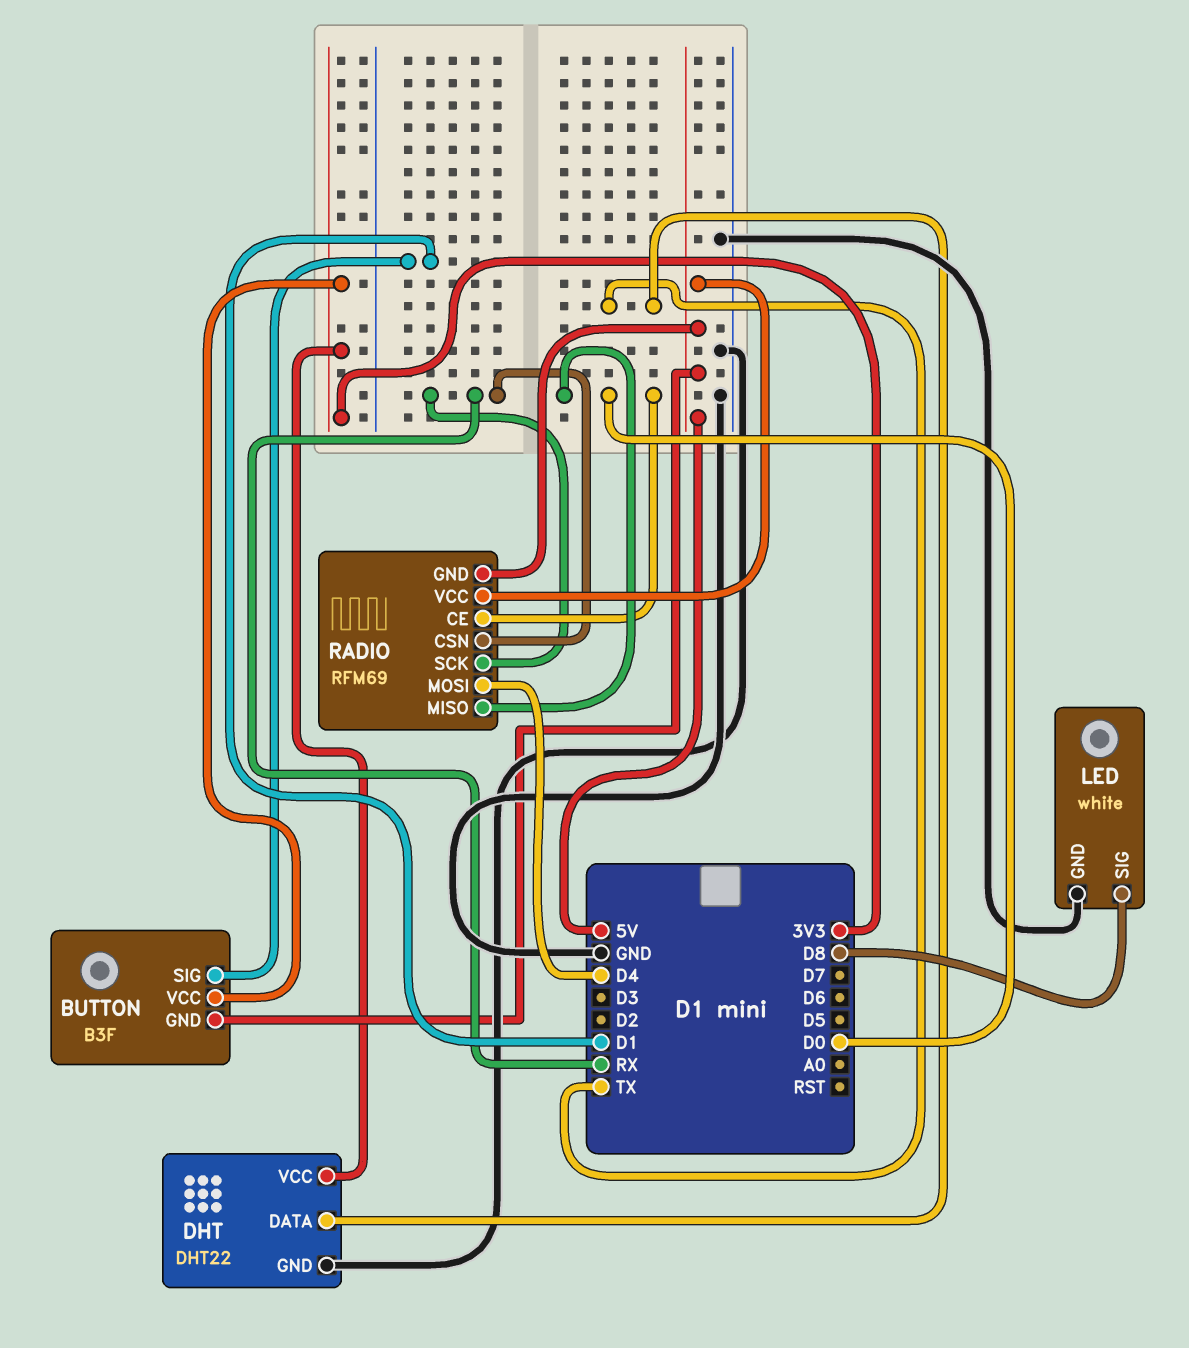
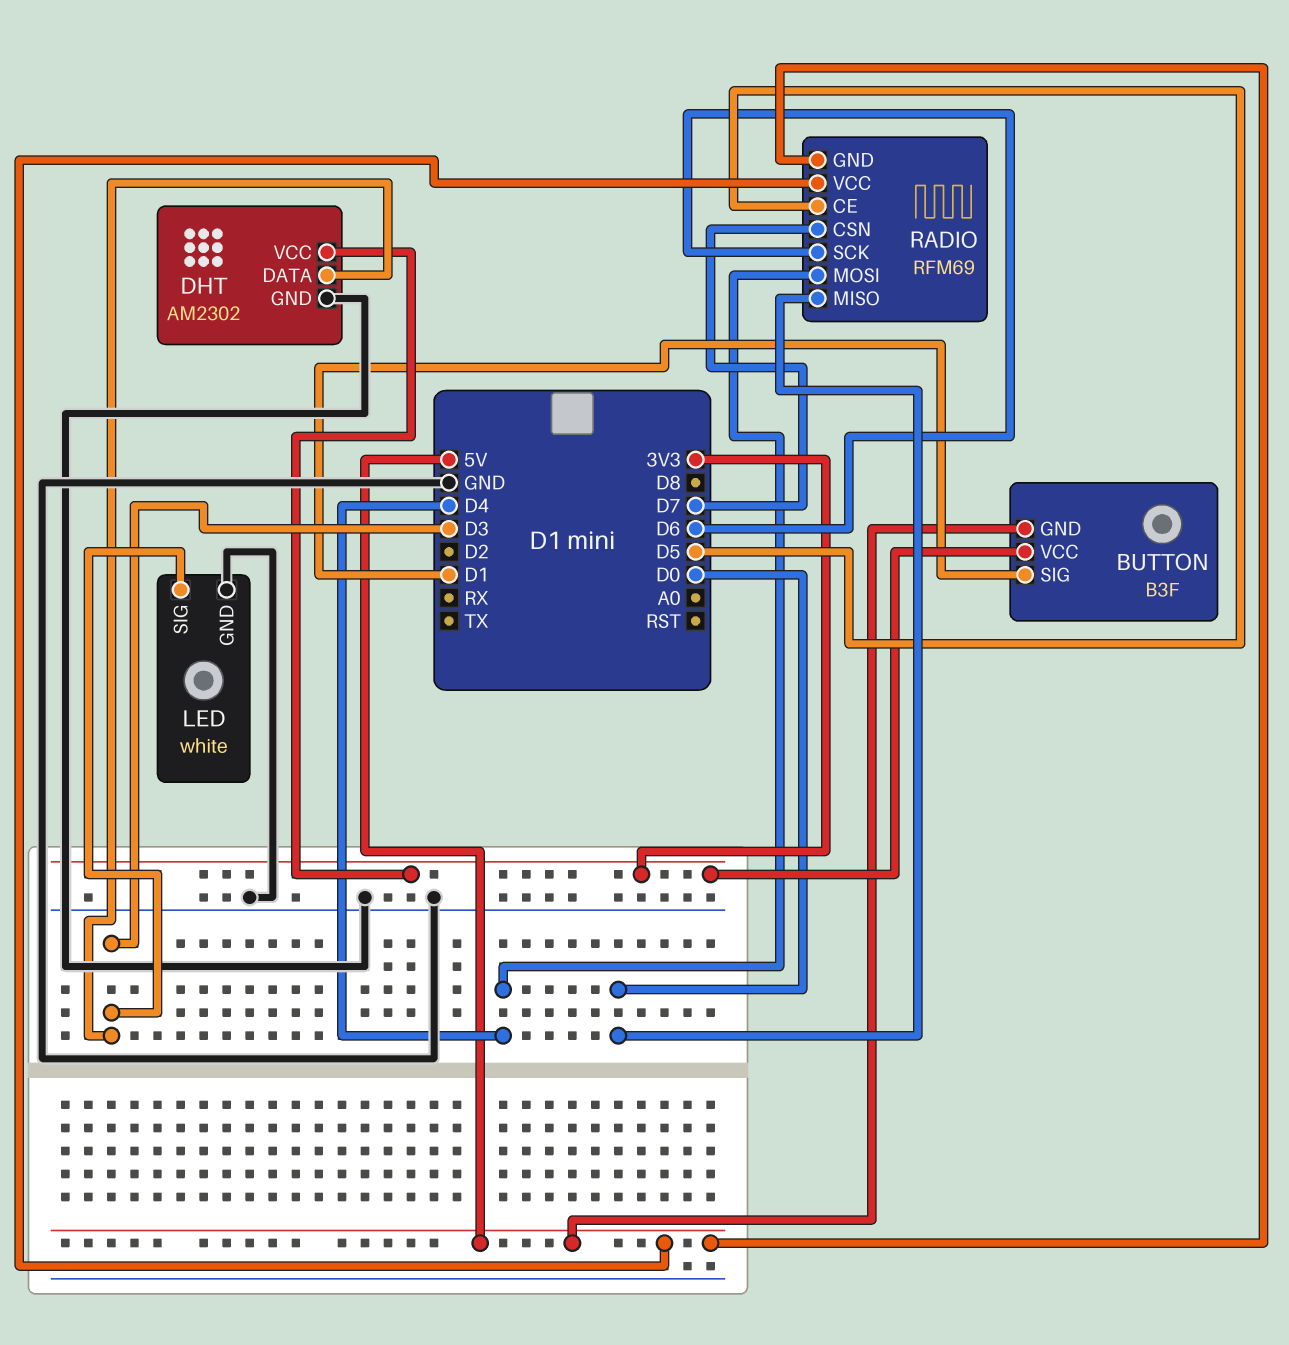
DHT: DHT22 -> AM2302
DHT pin DATA: TX -> D3
LED pin SIG: D8 -> D3
RADIO pin CE: D0 -> D5
RADIO pin CSN: RX -> D7
RADIO pin SCK: RX -> D6

